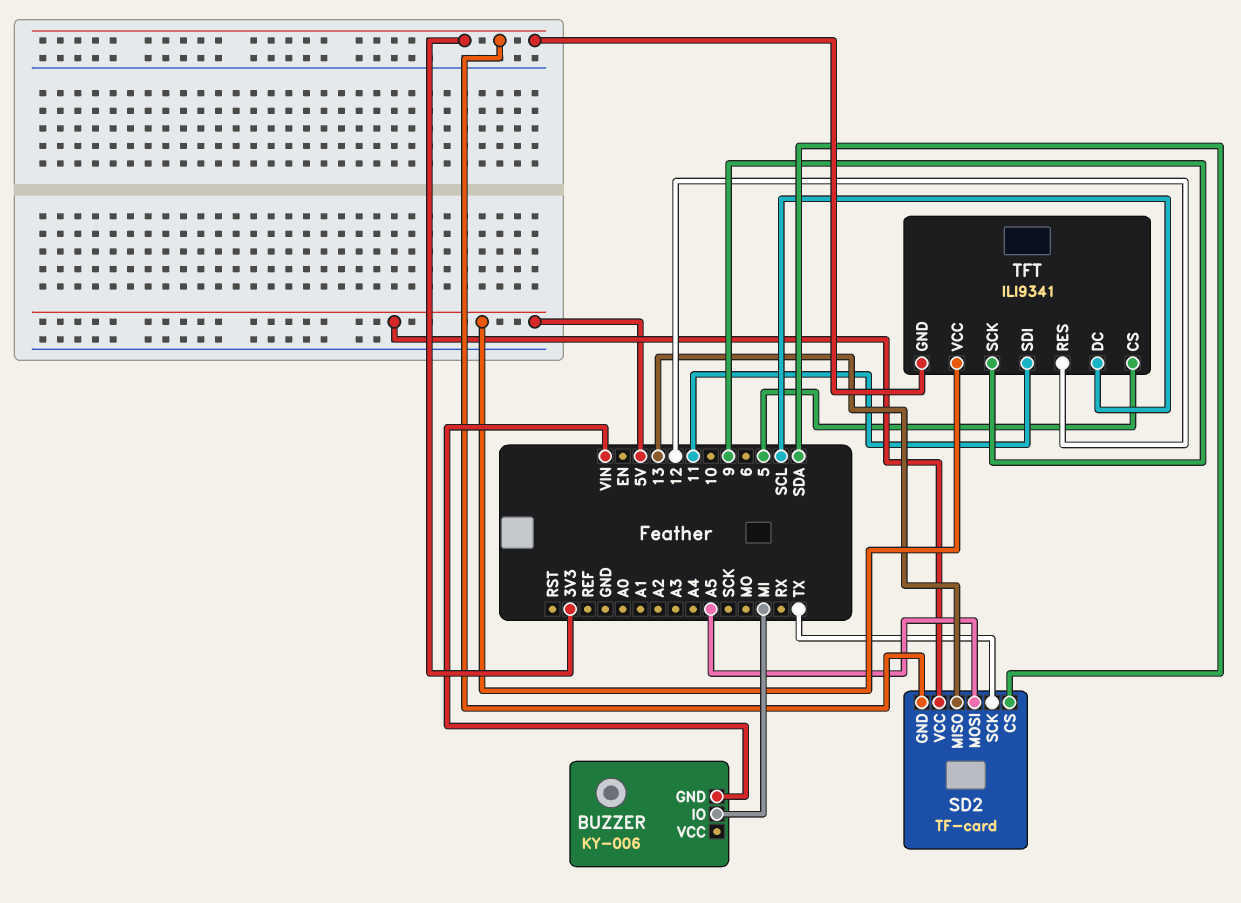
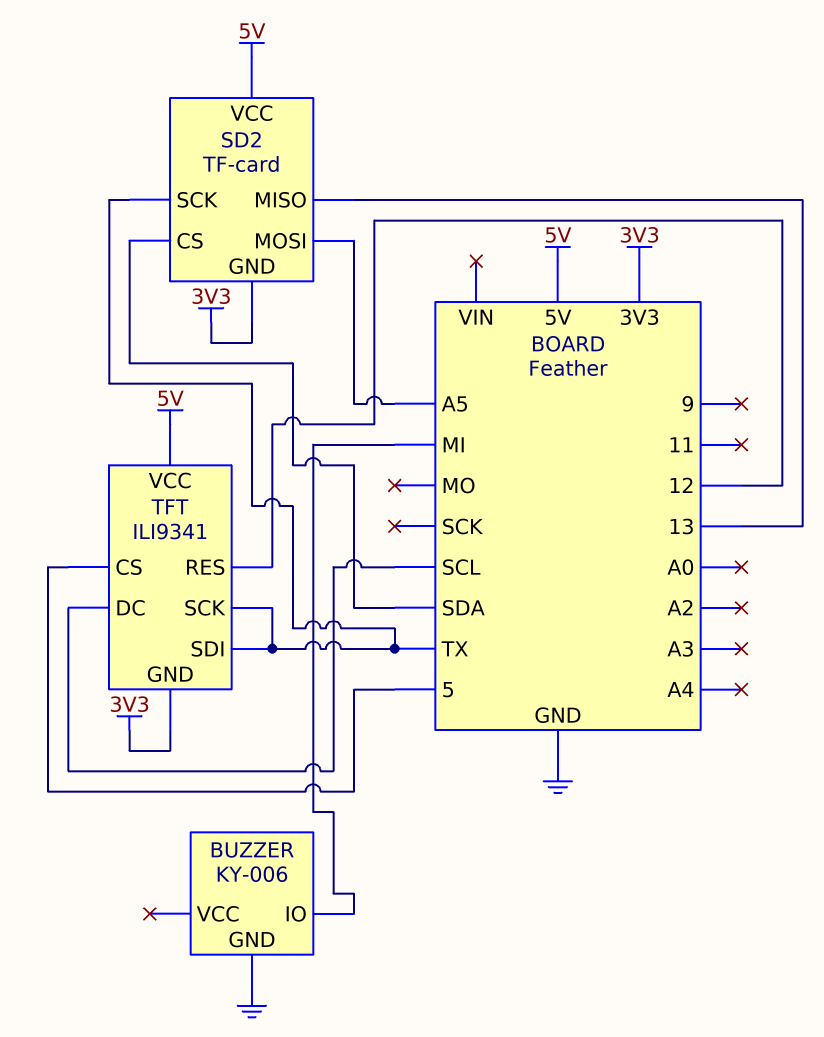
BUZZER pin GND: VIN -> GND
TFT pin SCK: 9 -> TX
TFT pin SDI: 11 -> TX

